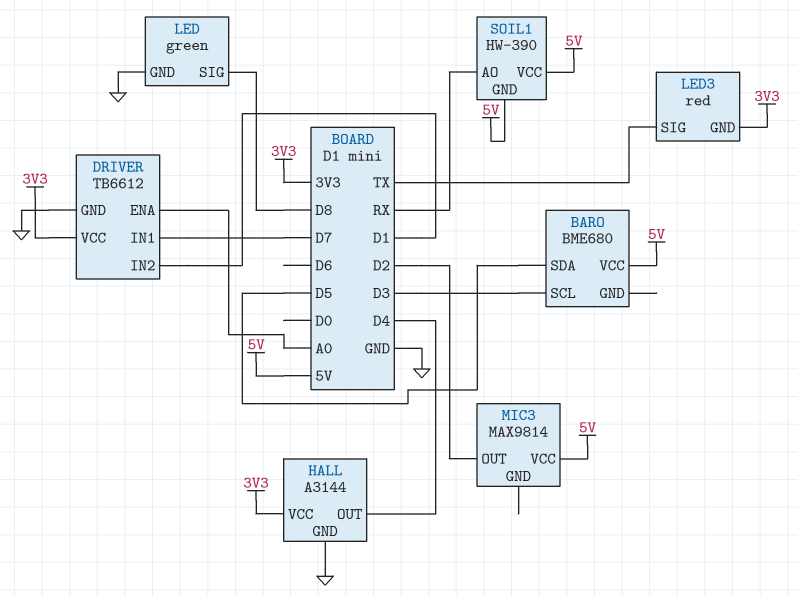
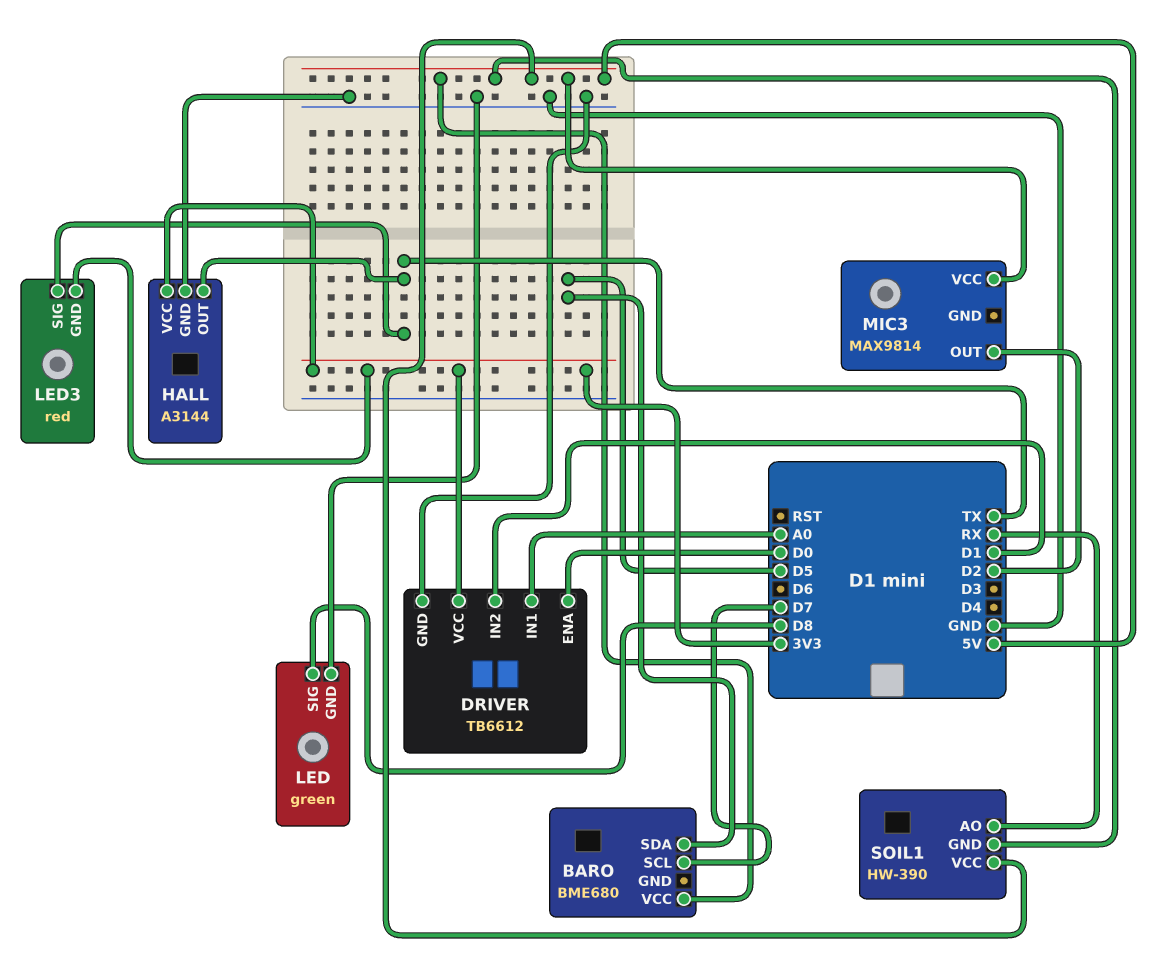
BARO pin SCL: D3 -> D7
DRIVER pin ENA: A0 -> D0
DRIVER pin IN1: D7 -> A0
HALL pin OUT: D4 -> TX

